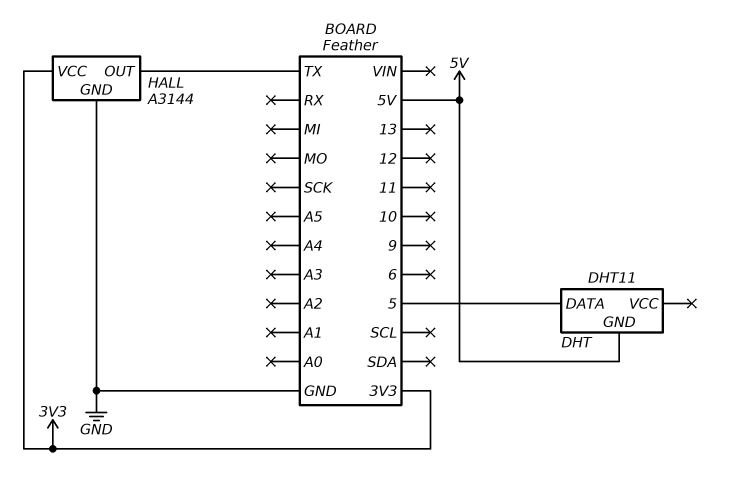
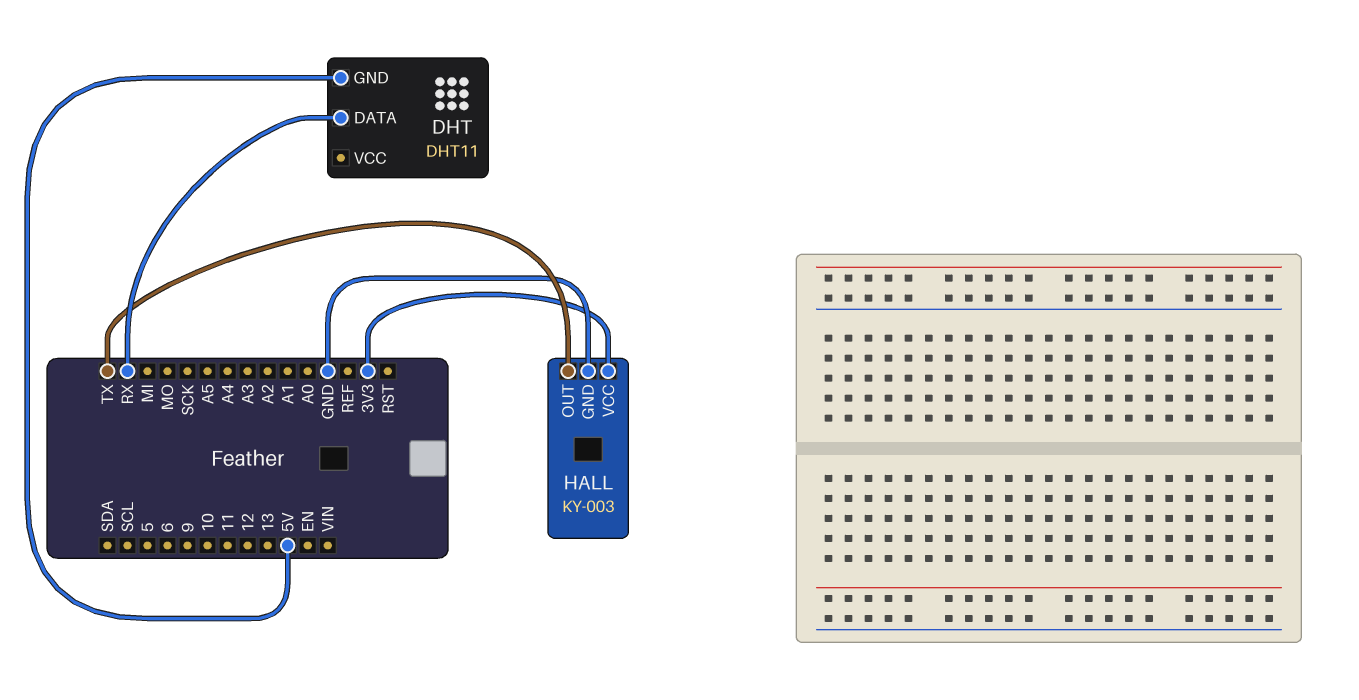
DHT pin DATA: 5 -> RX
HALL: A3144 -> KY-003

